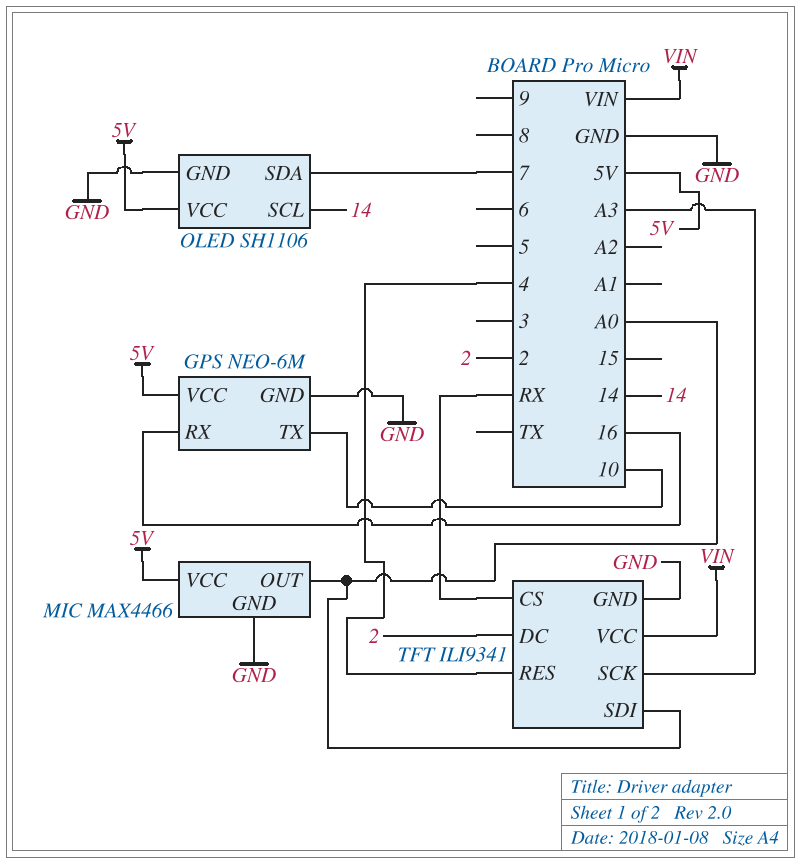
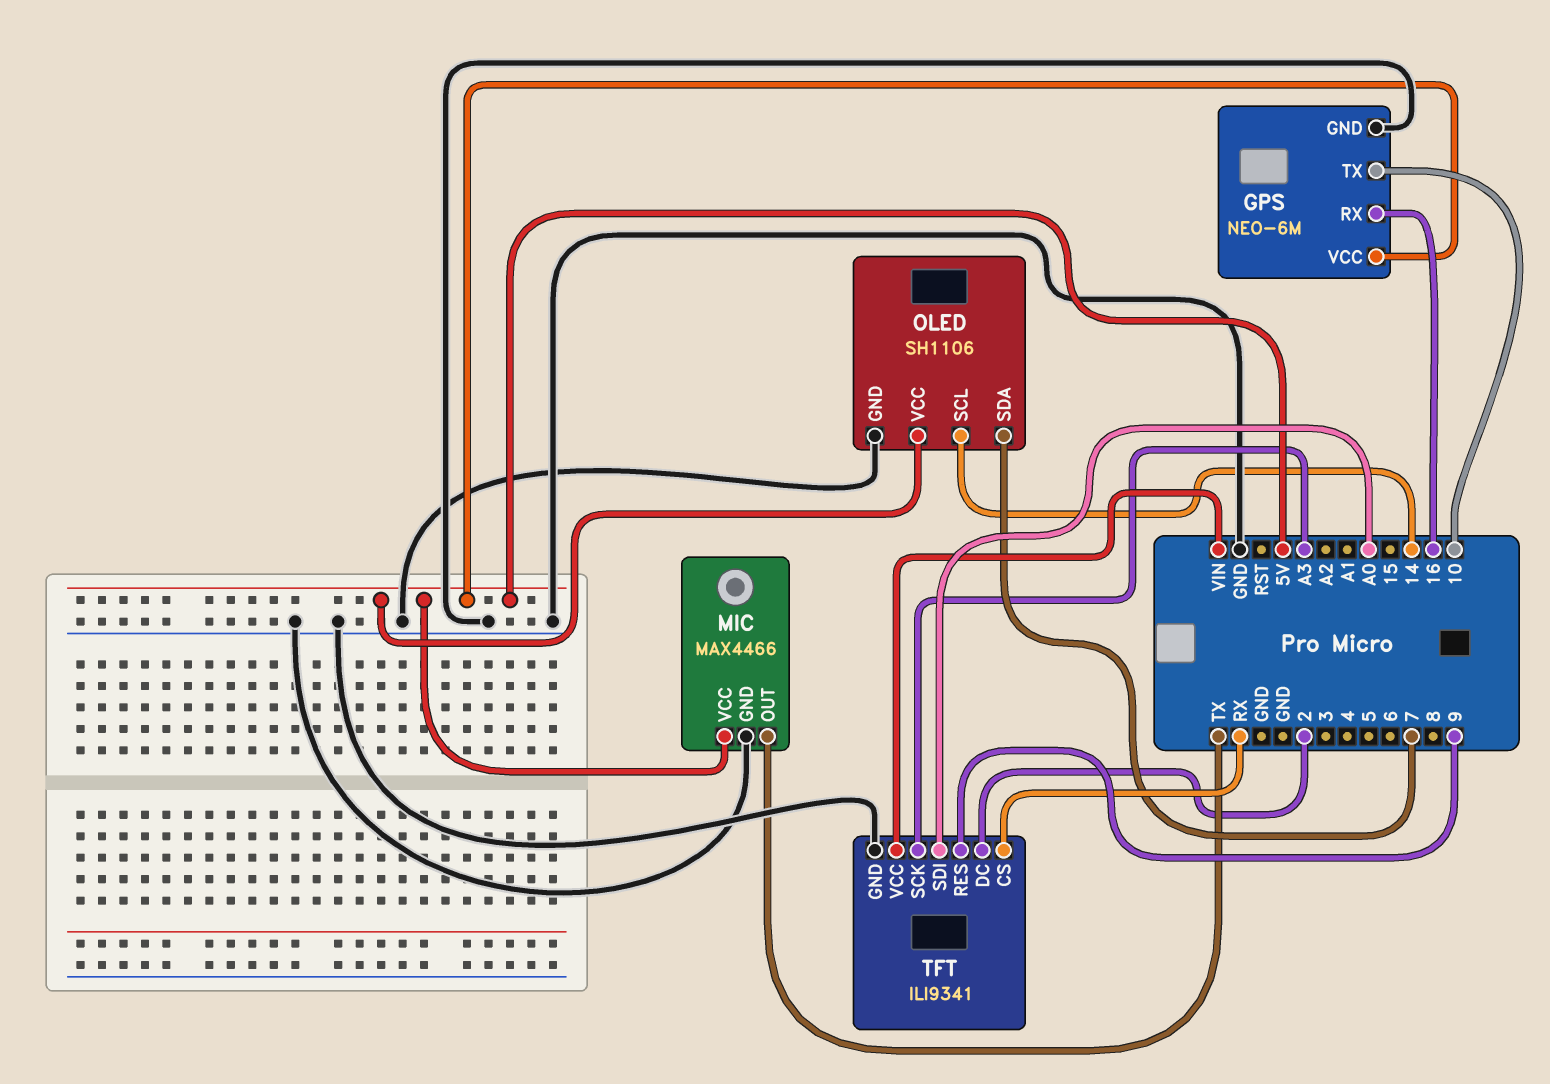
MIC pin OUT: A0 -> TX
TFT pin RES: 4 -> 9

